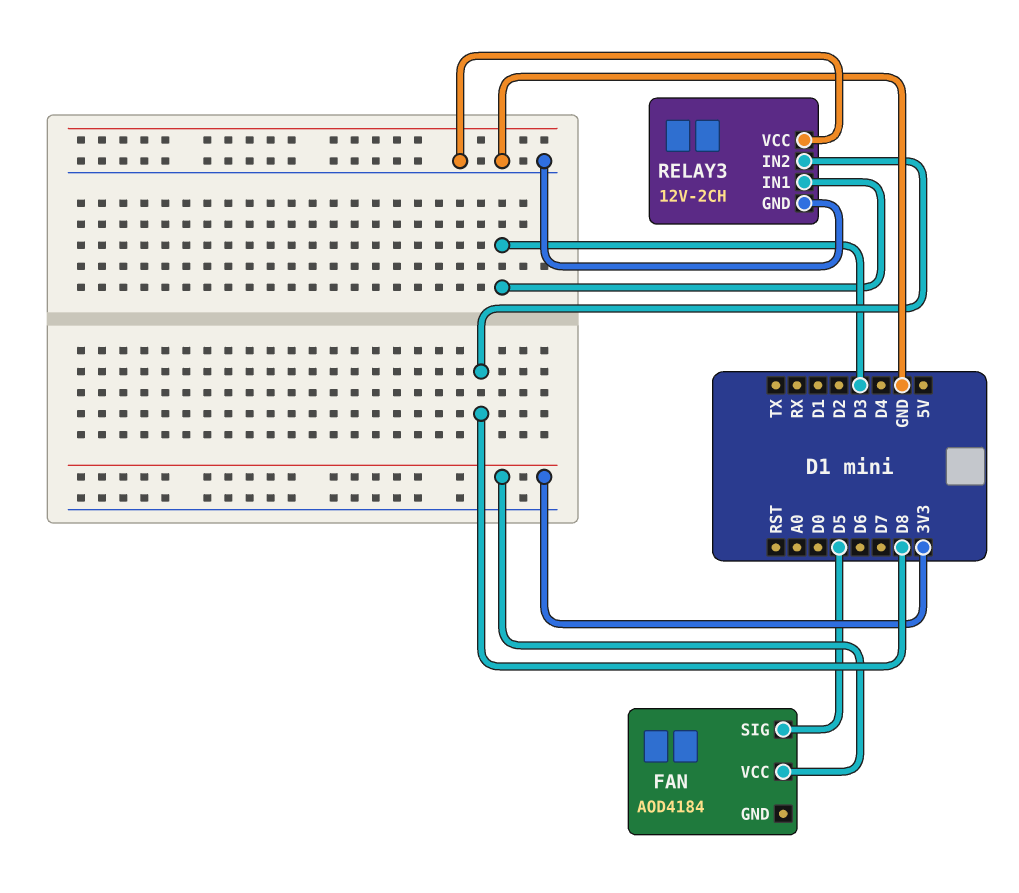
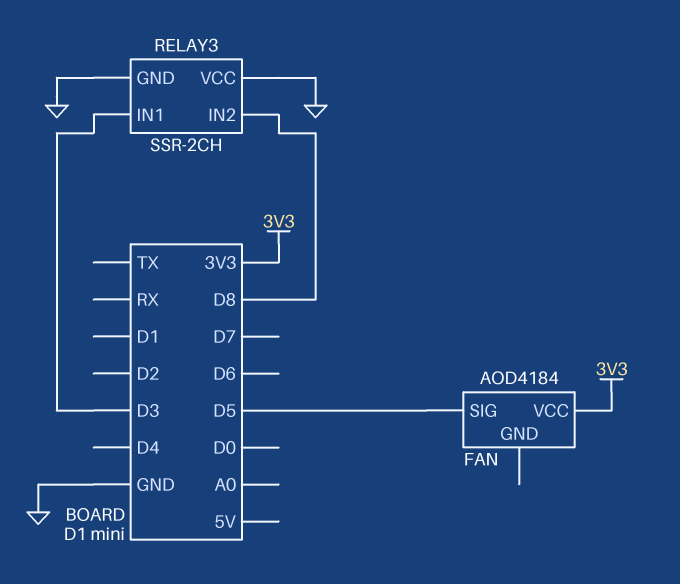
RELAY3: 12V-2CH -> SSR-2CH

